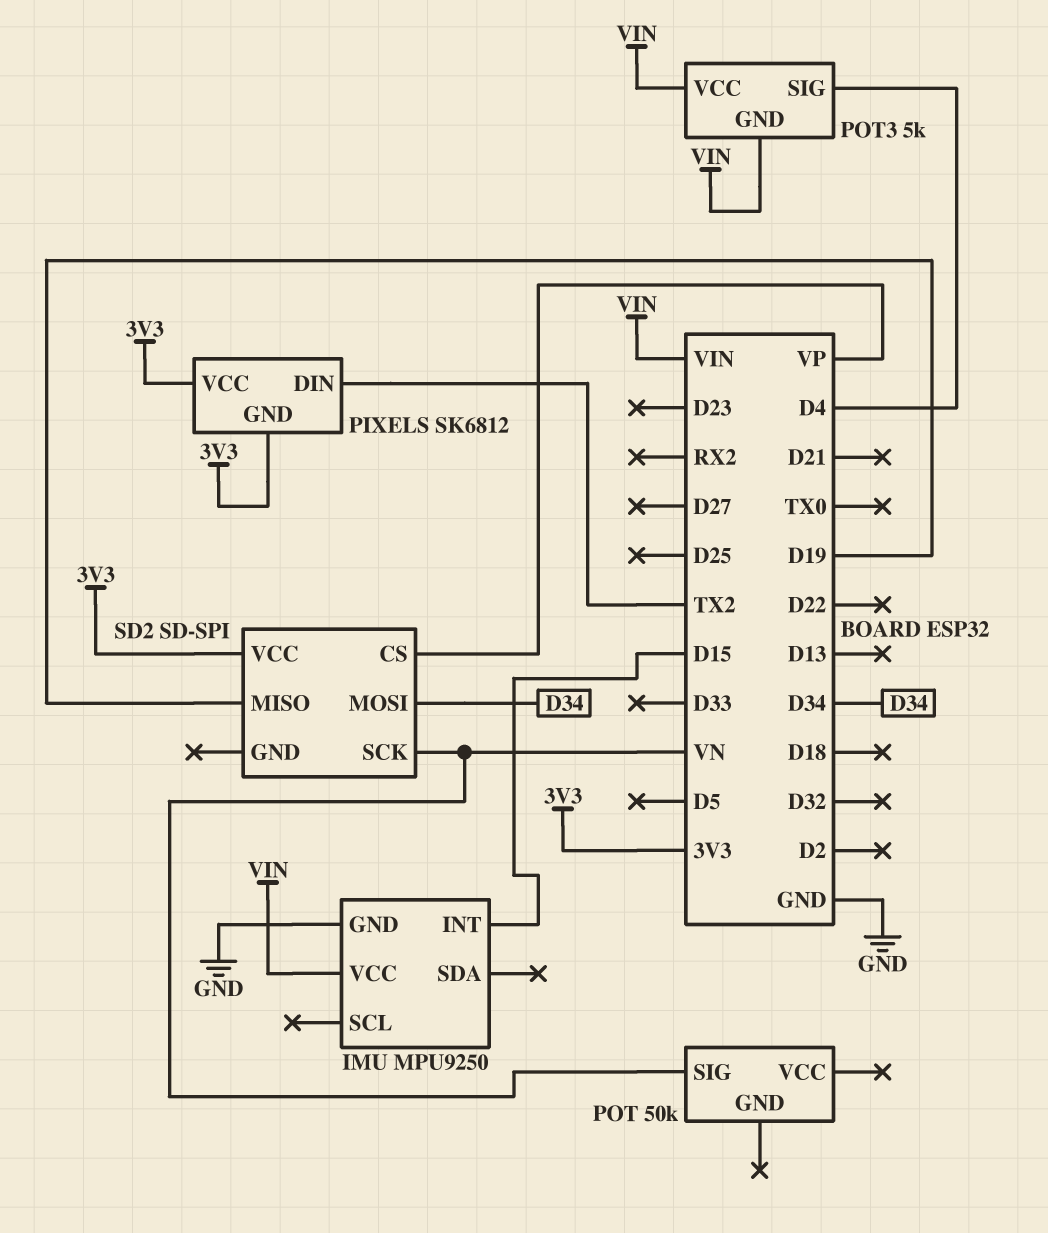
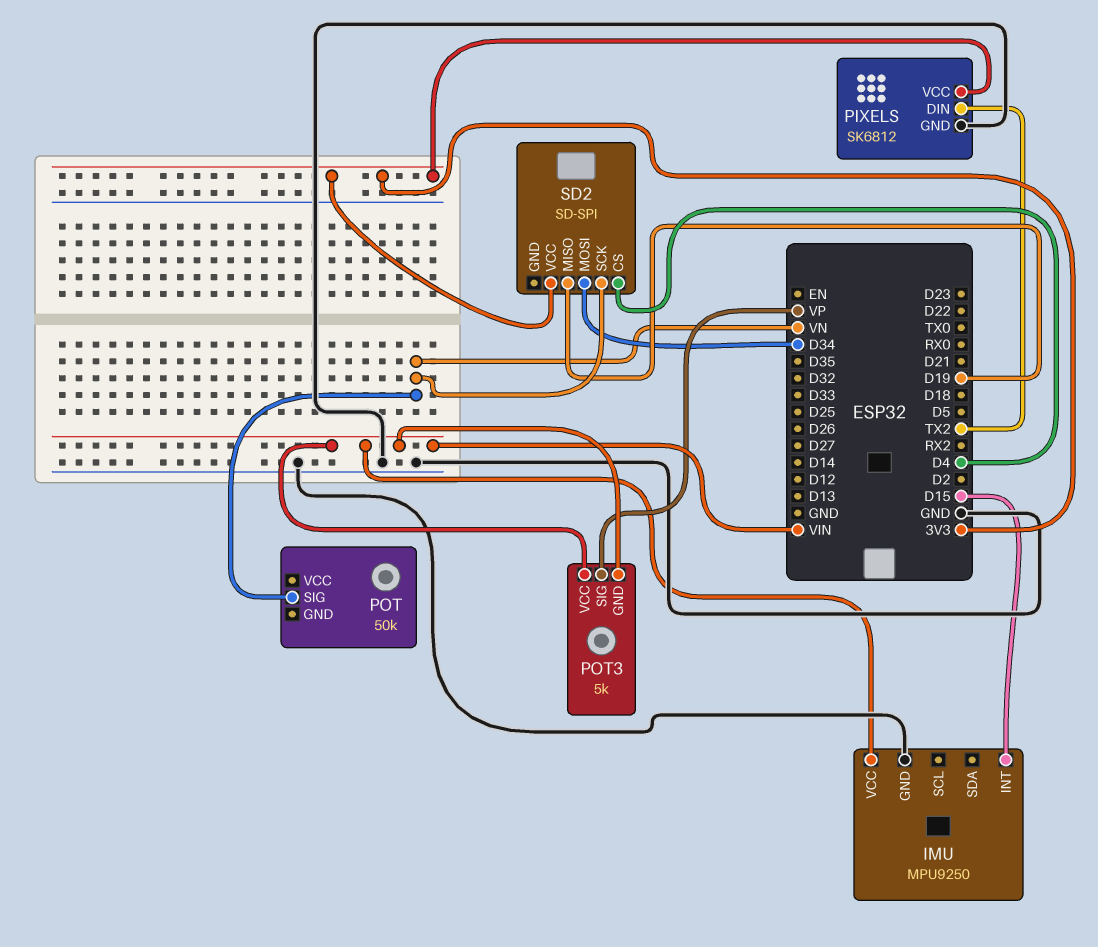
PIXELS pin GND: 3V3 -> GND
POT3 pin SIG: D4 -> VP
SD2 pin CS: VP -> D4

